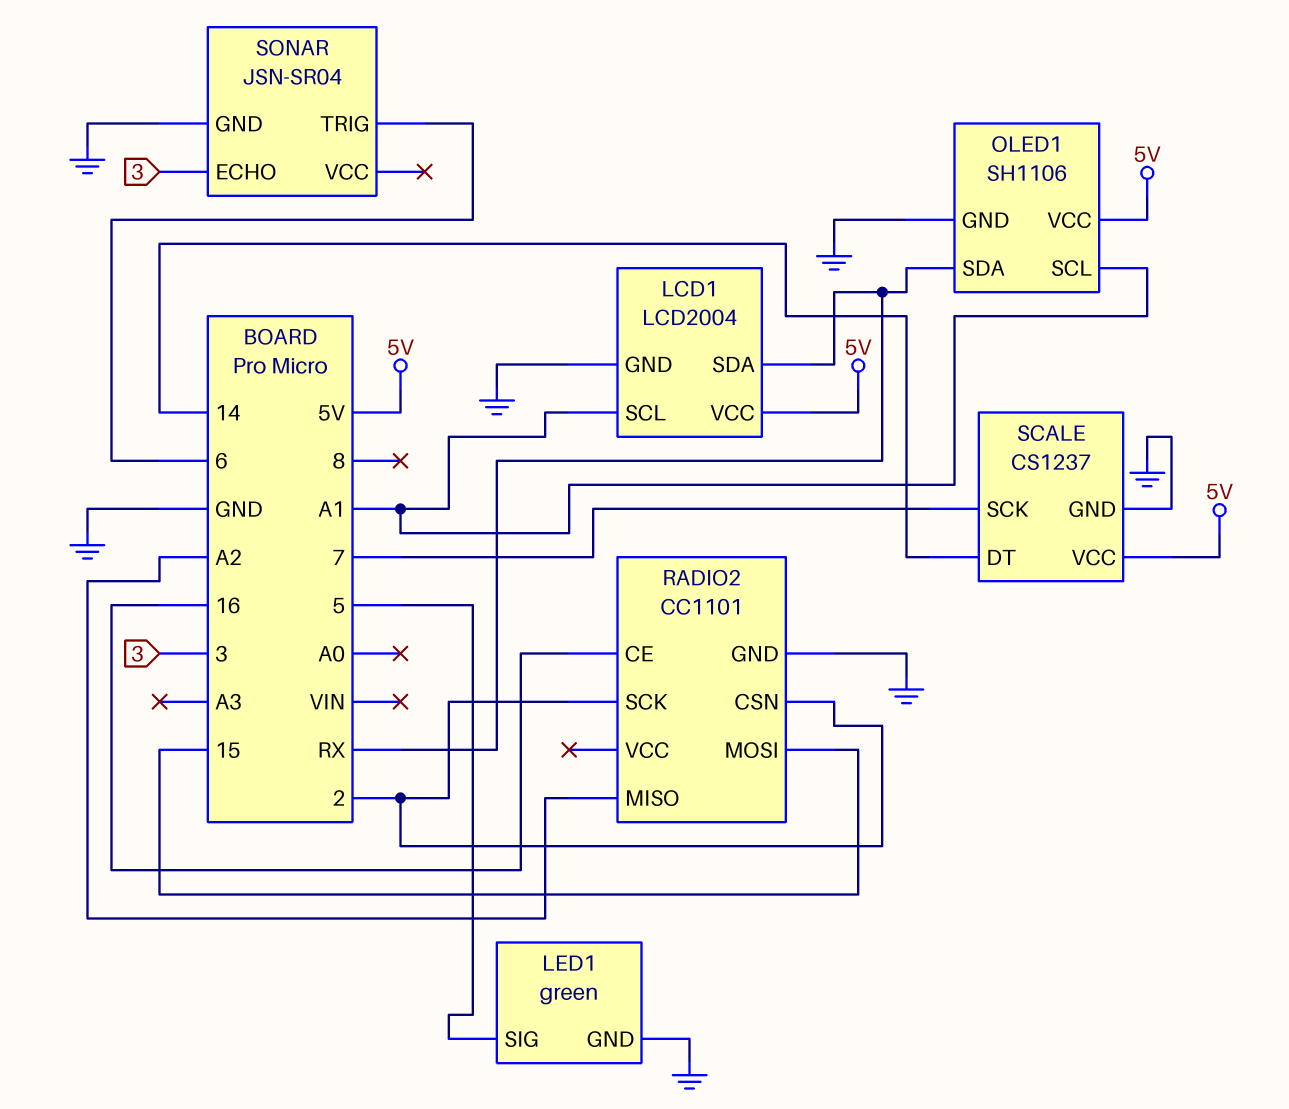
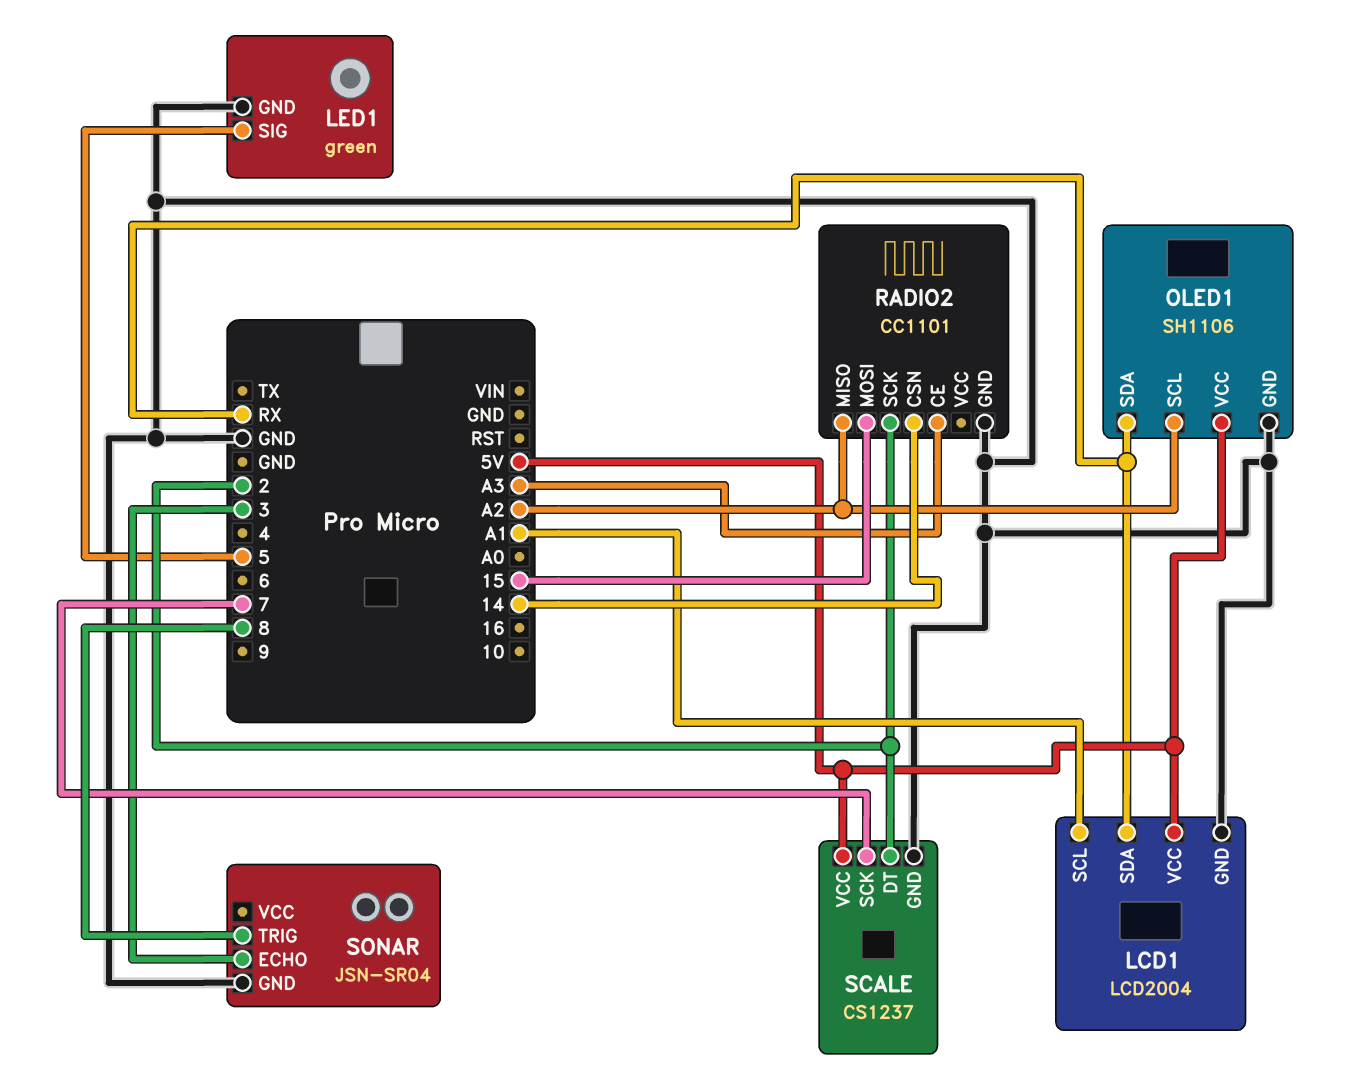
OLED1 pin SCL: A1 -> A2
RADIO2 pin CE: 16 -> A3
RADIO2 pin CSN: 2 -> 14
SCALE pin DT: 14 -> 2
SONAR pin TRIG: 6 -> 8

